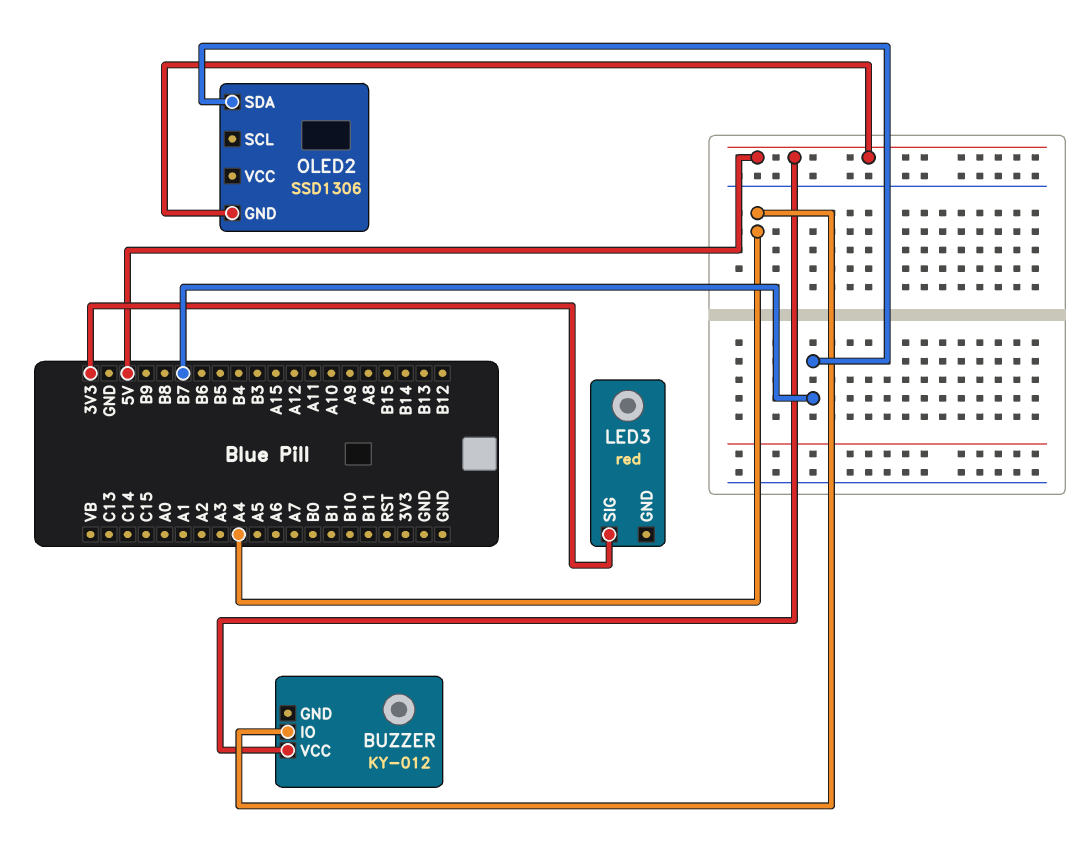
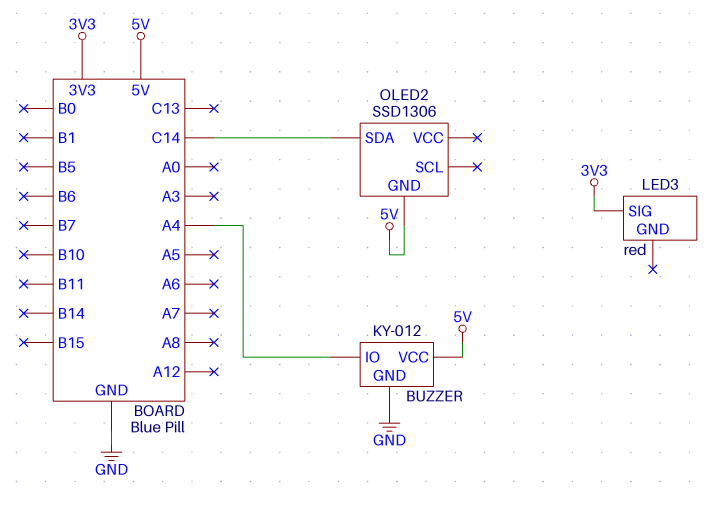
BUZZER pin GND: none -> GND
OLED2 pin SDA: B7 -> C14

